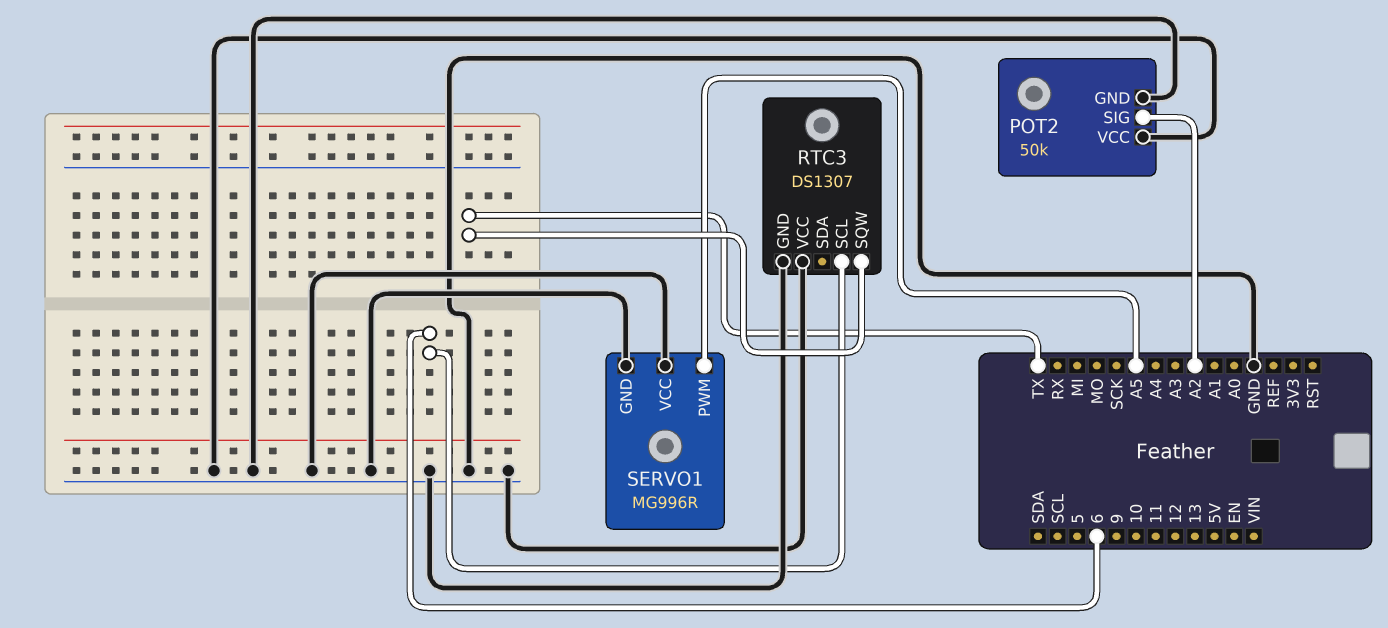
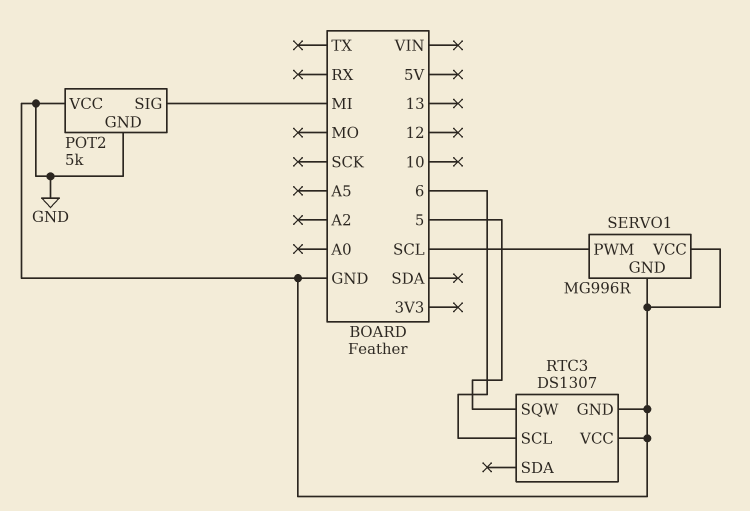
POT2: 50k -> 5k
POT2 pin SIG: A2 -> MI
RTC3 pin SQW: TX -> 5
SERVO1 pin PWM: A5 -> SCL

